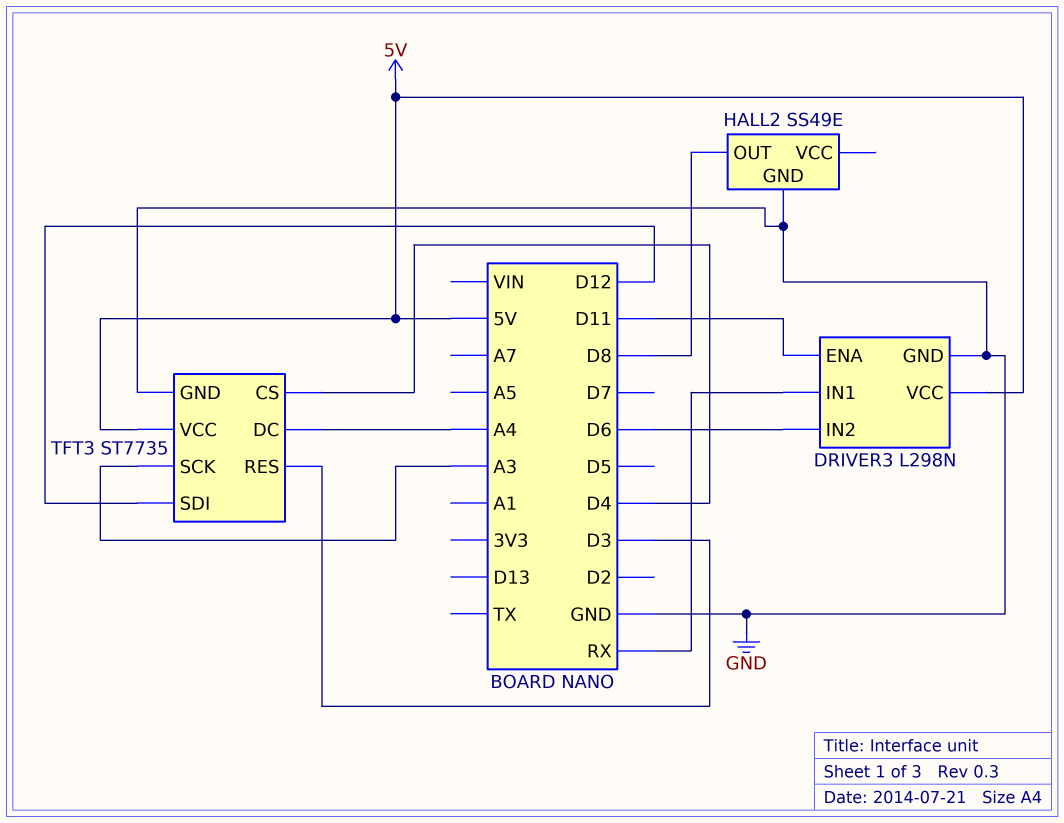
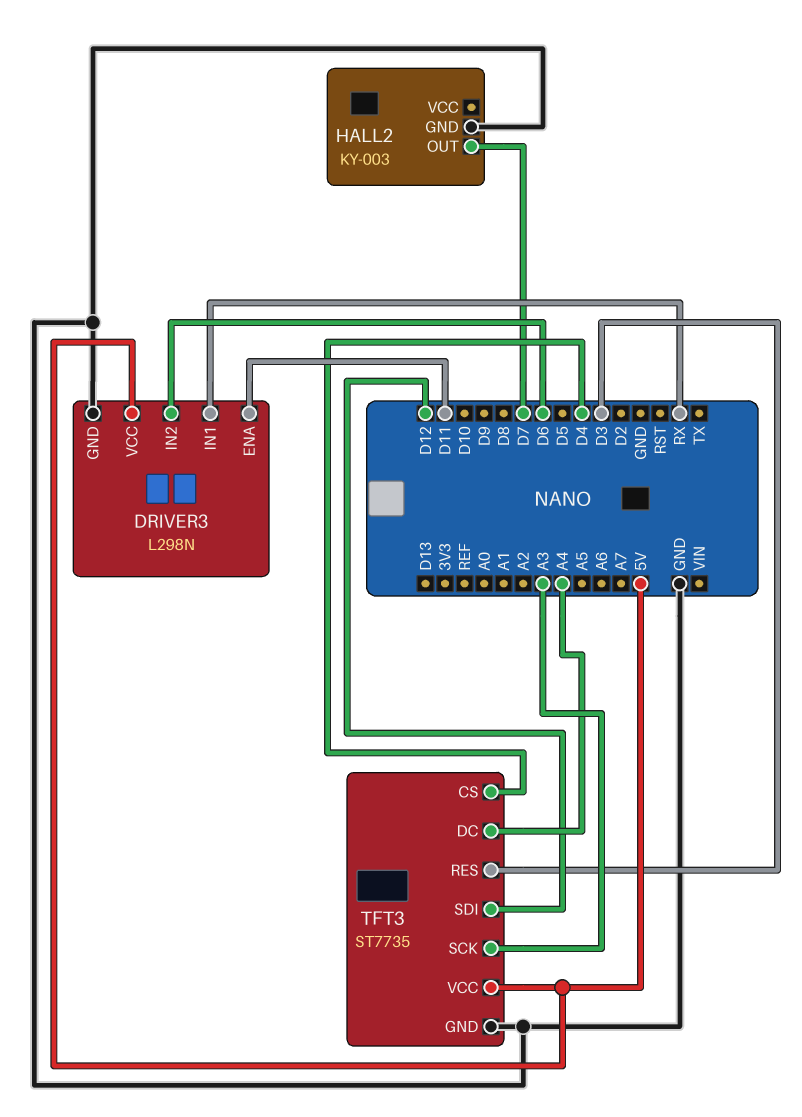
HALL2: SS49E -> KY-003
HALL2 pin OUT: D8 -> D7

